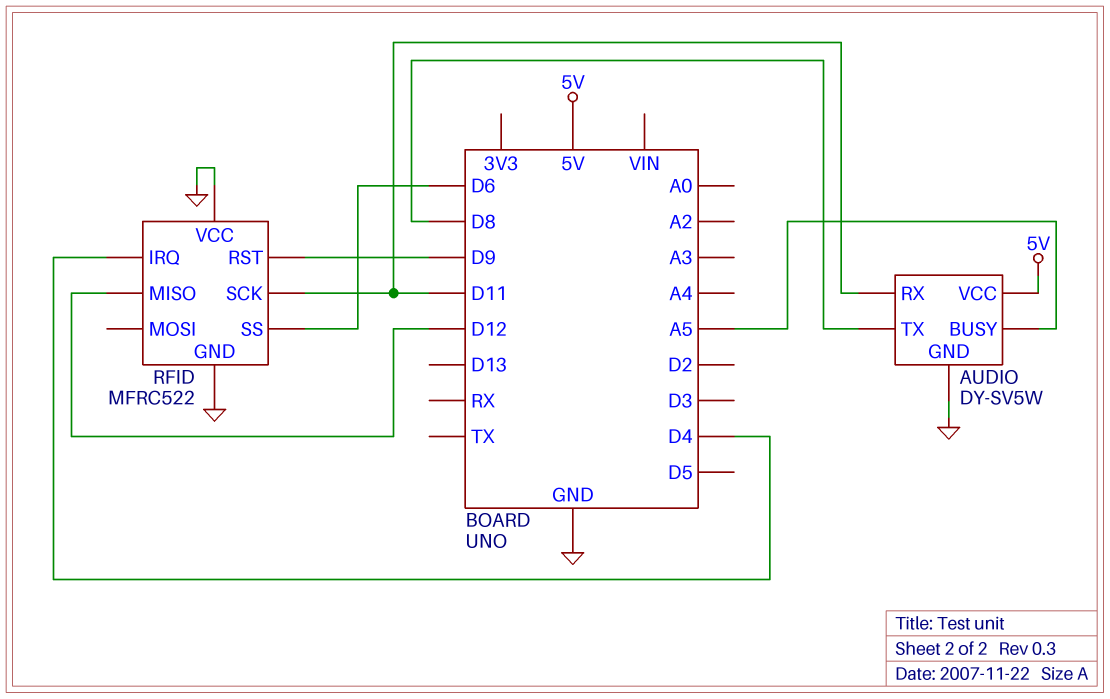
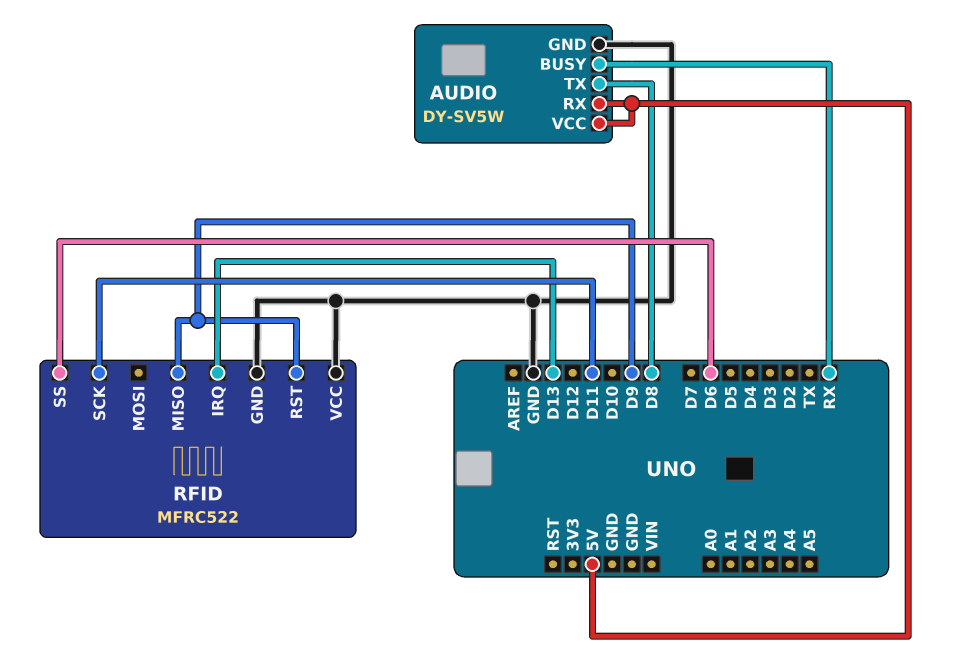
AUDIO pin BUSY: A5 -> RX
AUDIO pin RX: D11 -> 5V
RFID pin IRQ: D4 -> D13
RFID pin MISO: D12 -> D9

